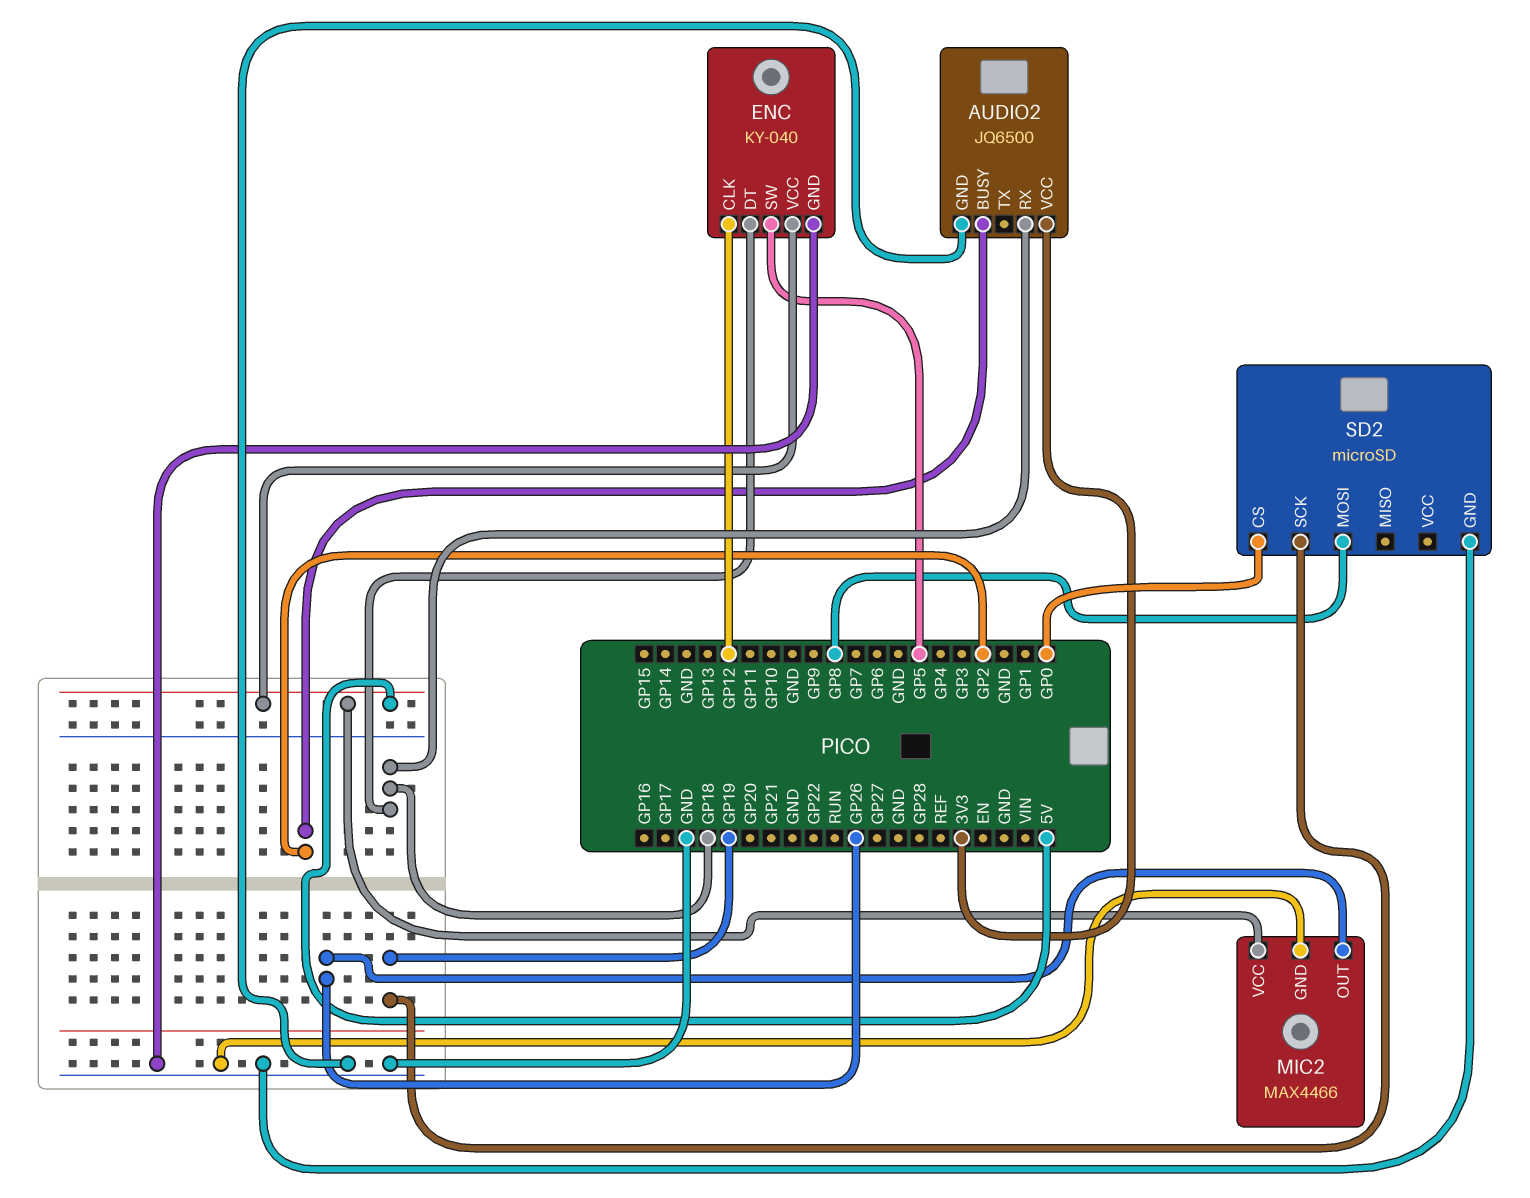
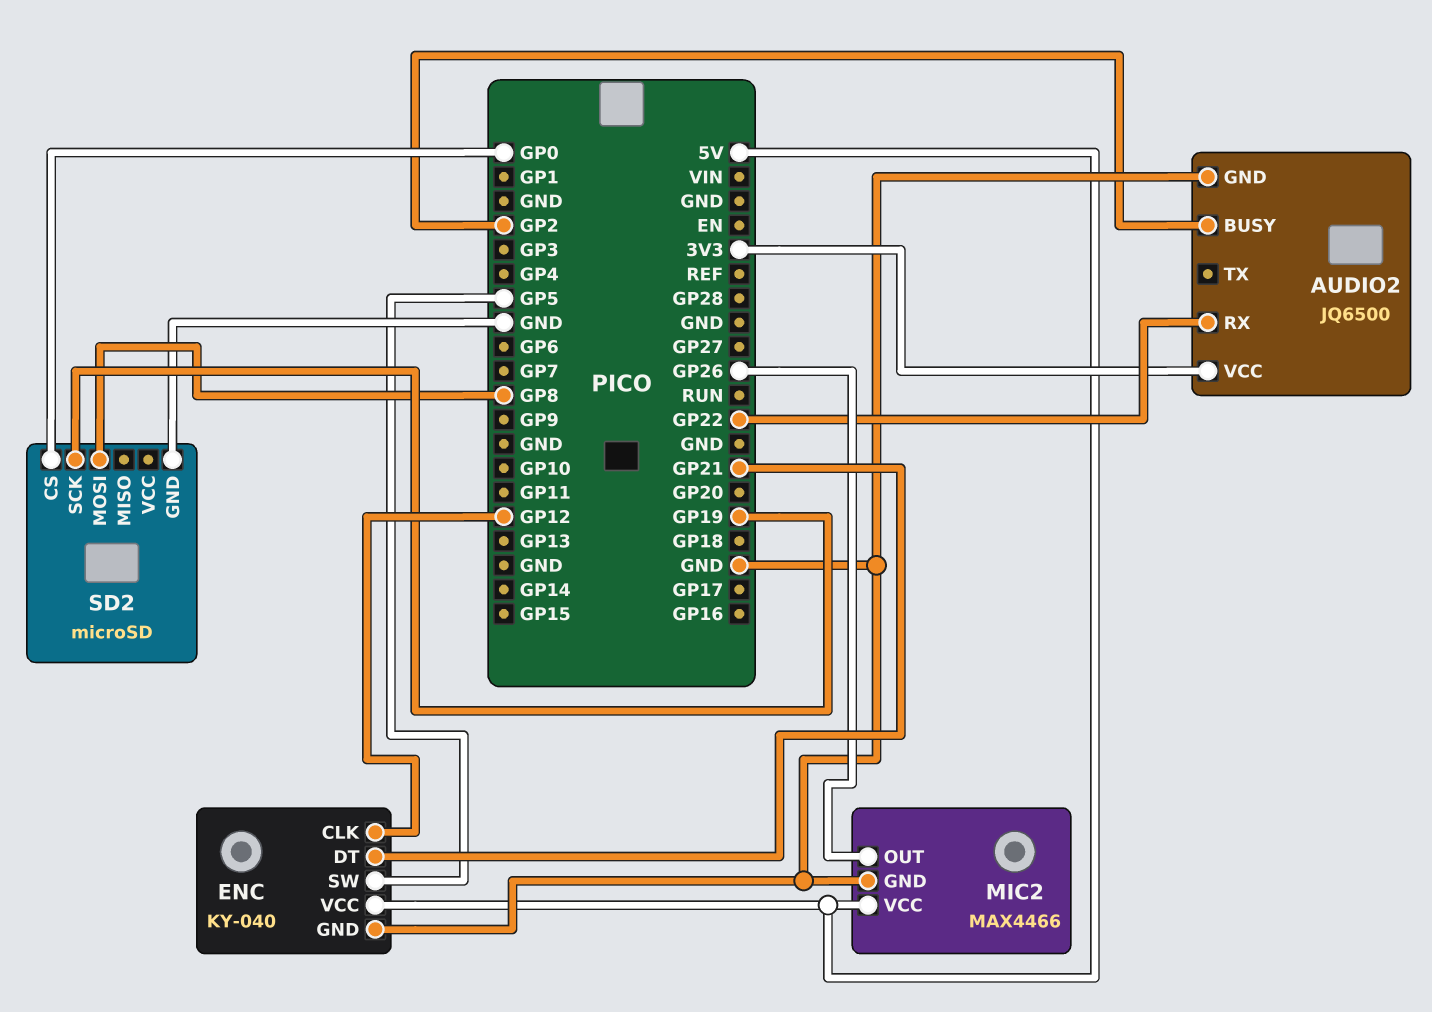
AUDIO2 pin RX: GP18 -> GP22
ENC pin DT: GP18 -> GP21

